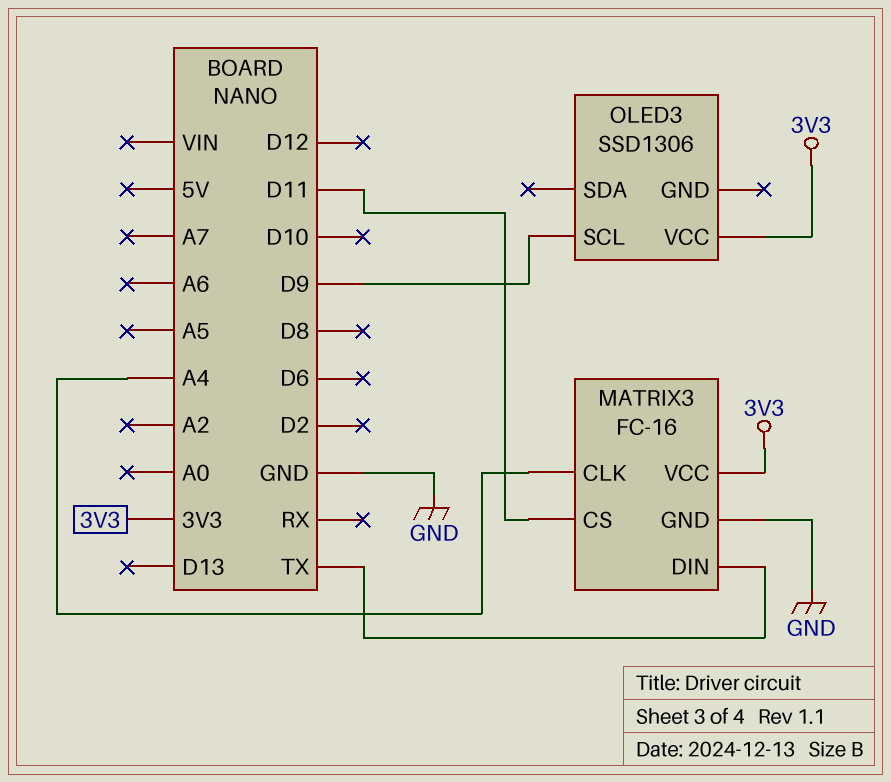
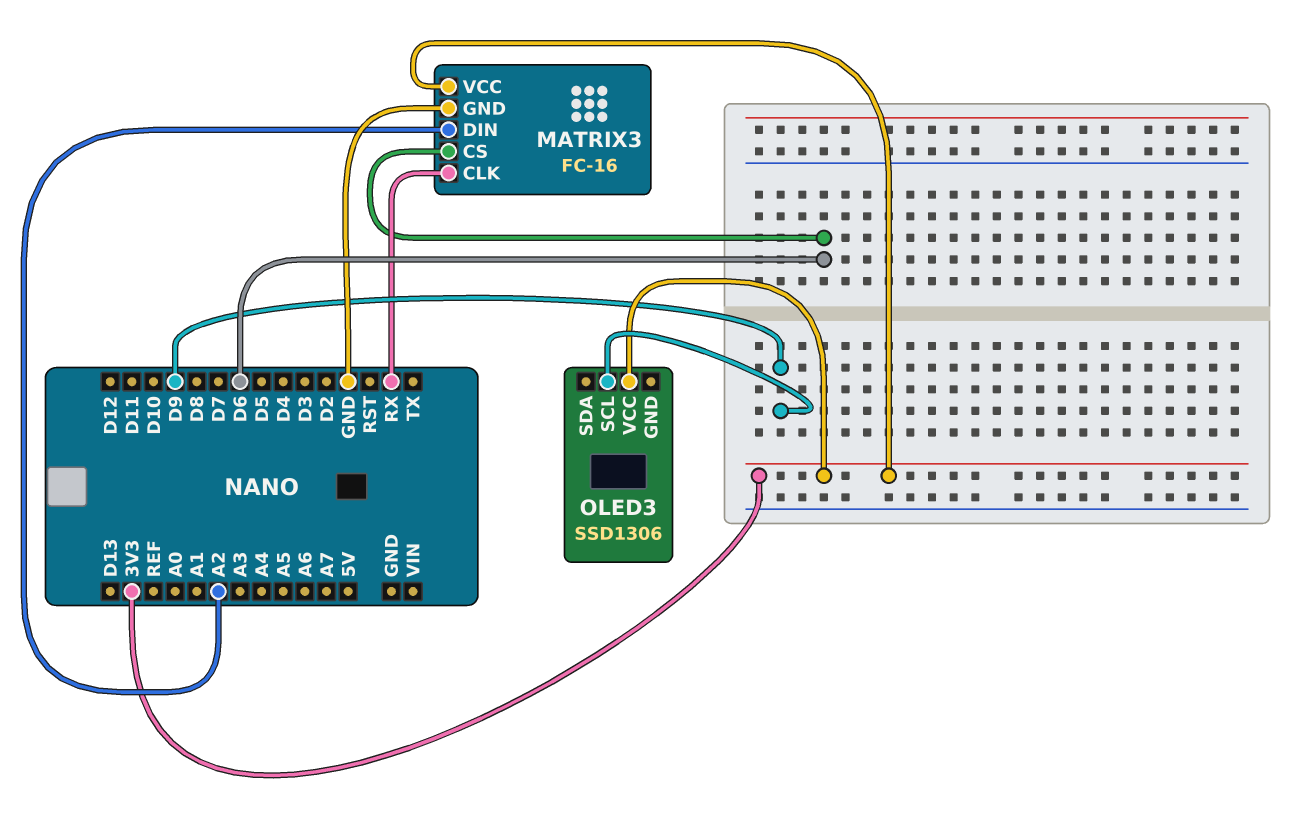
MATRIX3 pin CLK: A4 -> RX
MATRIX3 pin CS: D11 -> D6
MATRIX3 pin DIN: TX -> A2

